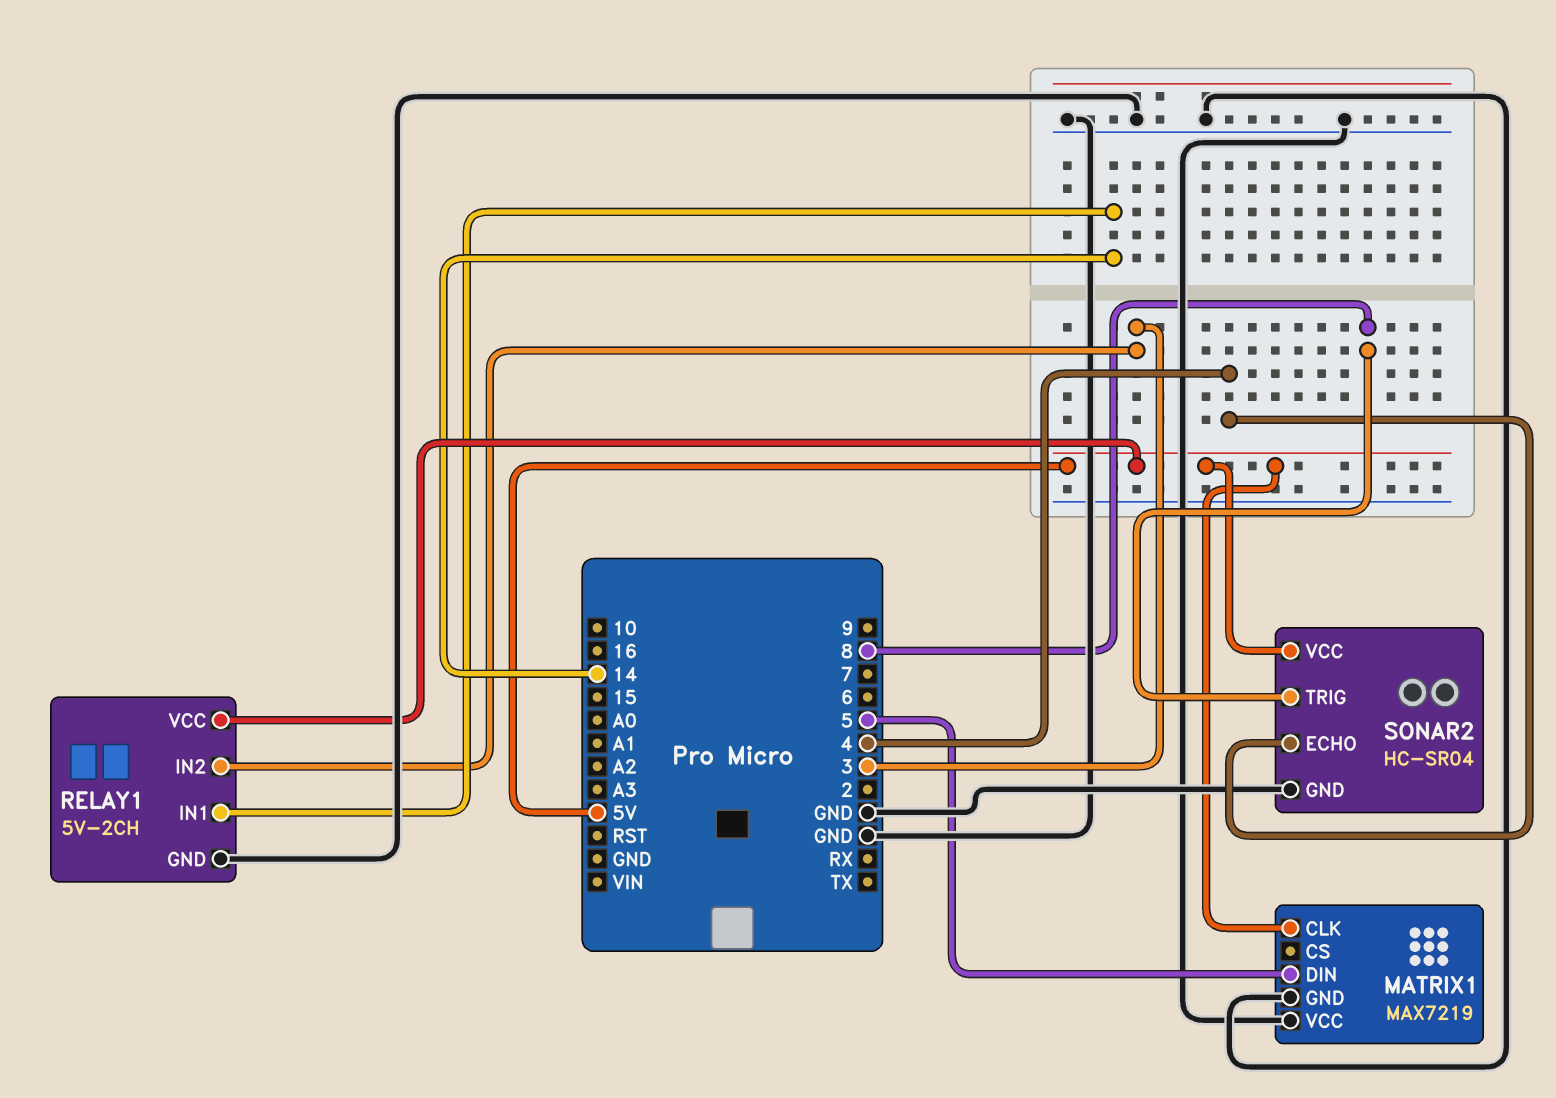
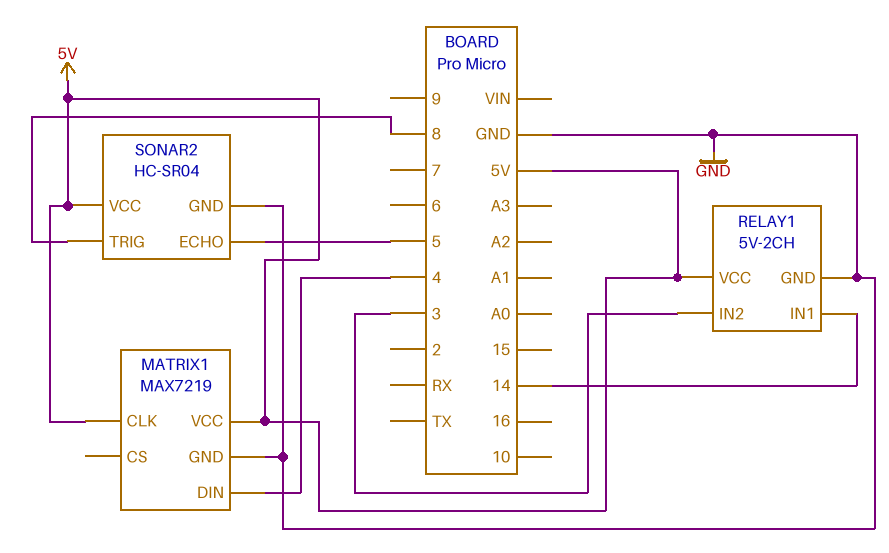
MATRIX1 pin DIN: 5 -> 4
MATRIX1 pin VCC: GND -> 5V
SONAR2 pin ECHO: 4 -> 5

